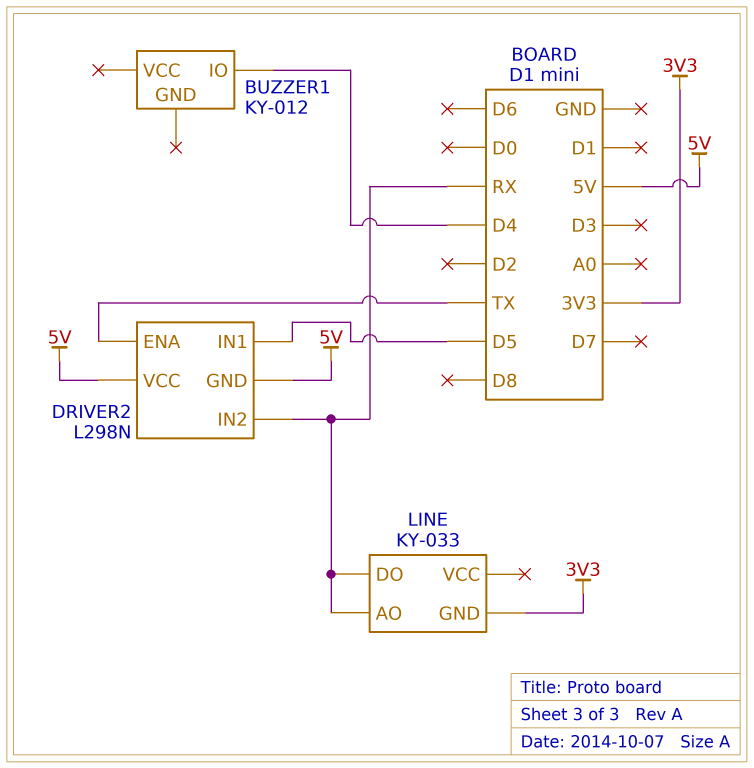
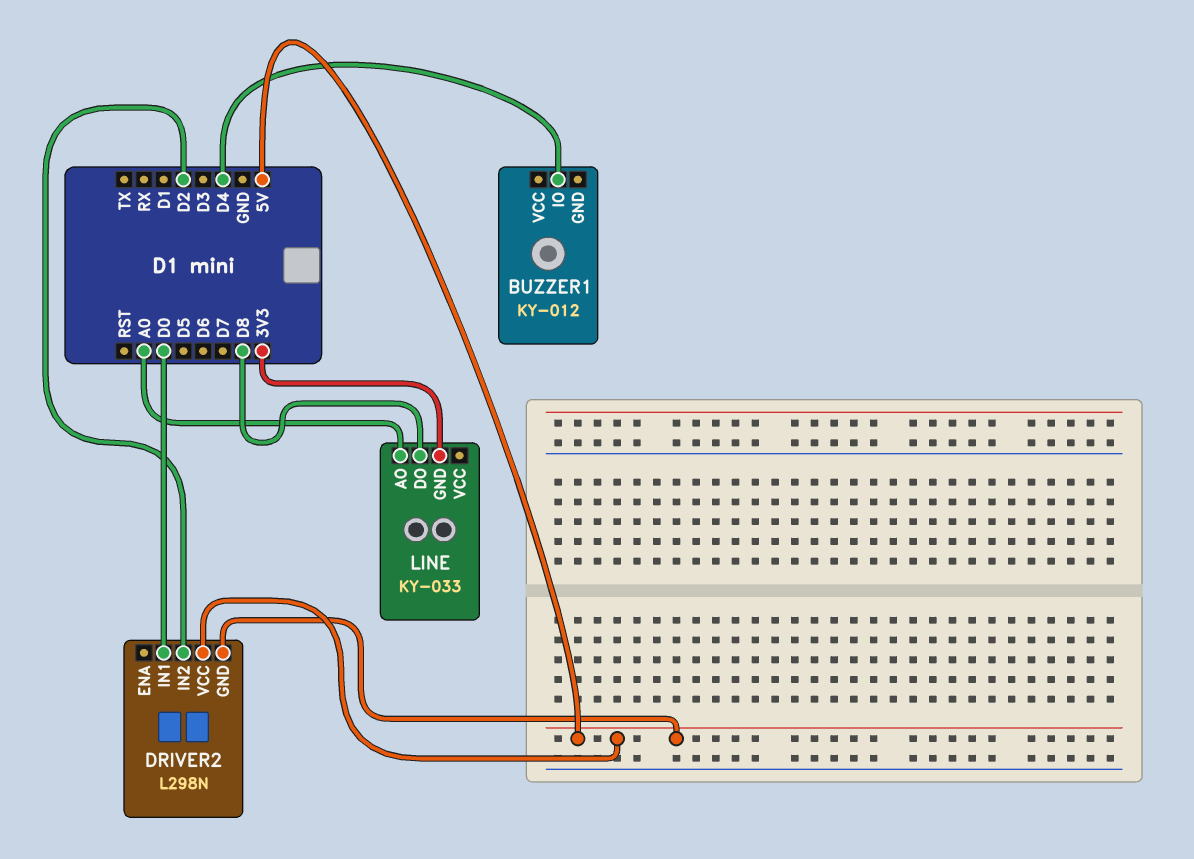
DRIVER2 pin ENA: TX -> none
DRIVER2 pin IN1: D5 -> D0
DRIVER2 pin IN2: RX -> D2
LINE pin AO: RX -> A0
LINE pin DO: RX -> D8

